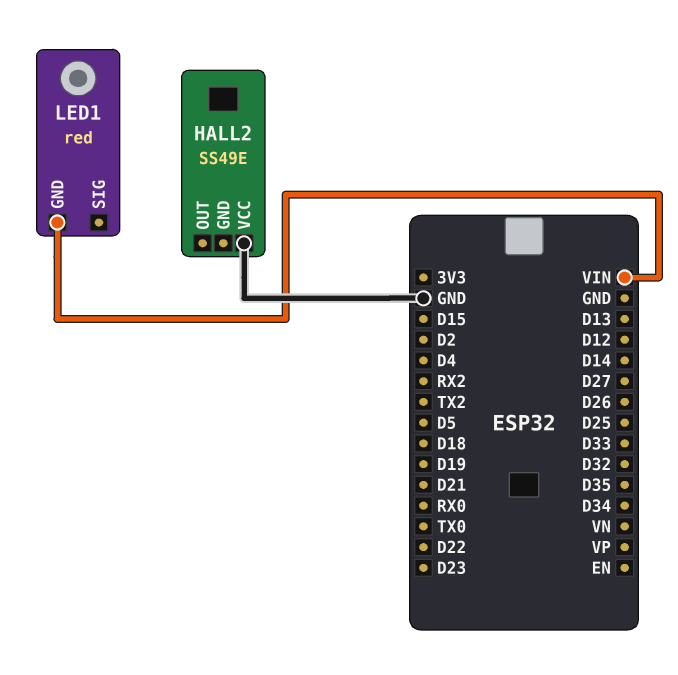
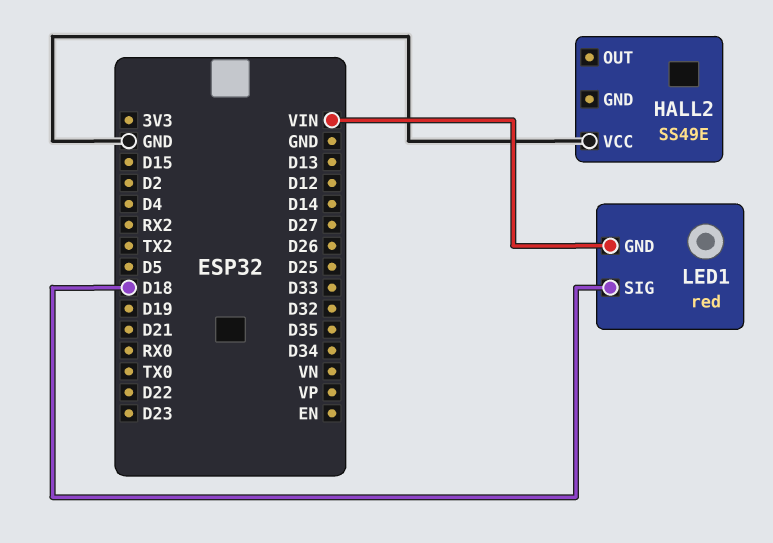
LED1 pin SIG: none -> D18

